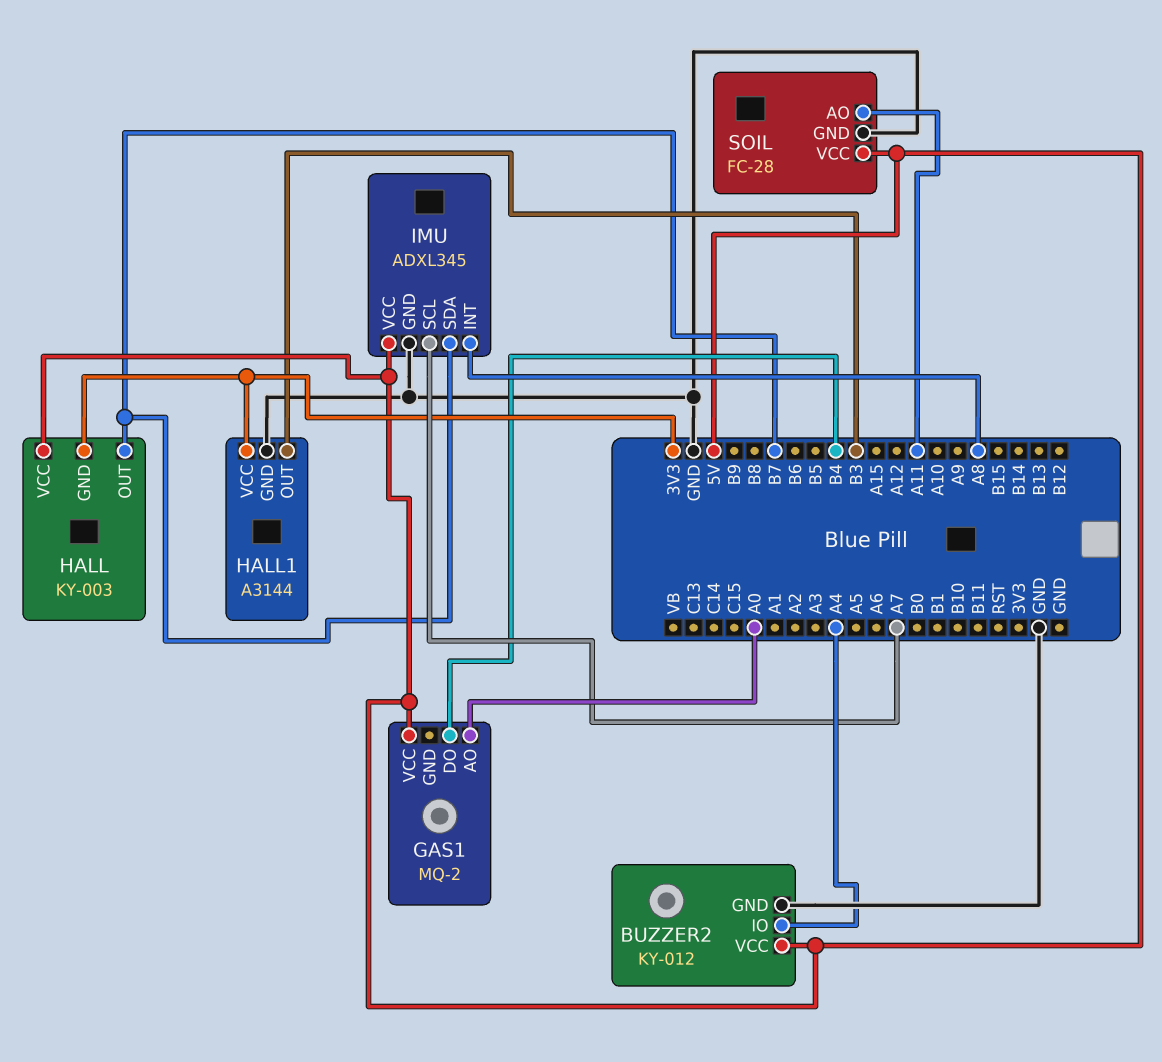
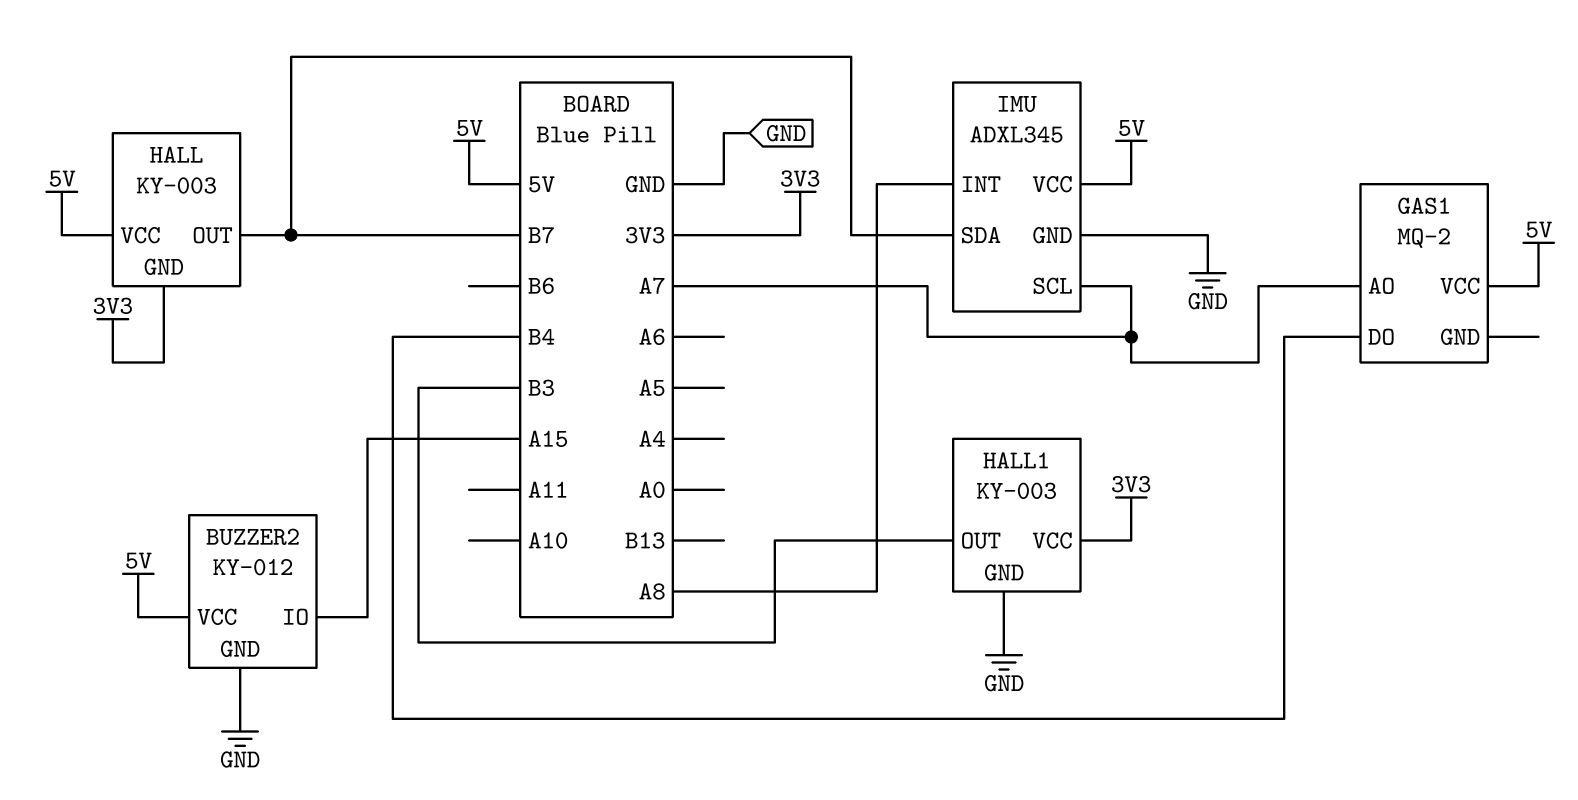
BUZZER2 pin IO: A4 -> A15
GAS1 pin AO: A0 -> A7
HALL1: A3144 -> KY-003
SOIL: FC-28 -> none
SOIL pin AO: A11 -> none
SOIL pin GND: GND -> none
SOIL pin VCC: 5V -> none

